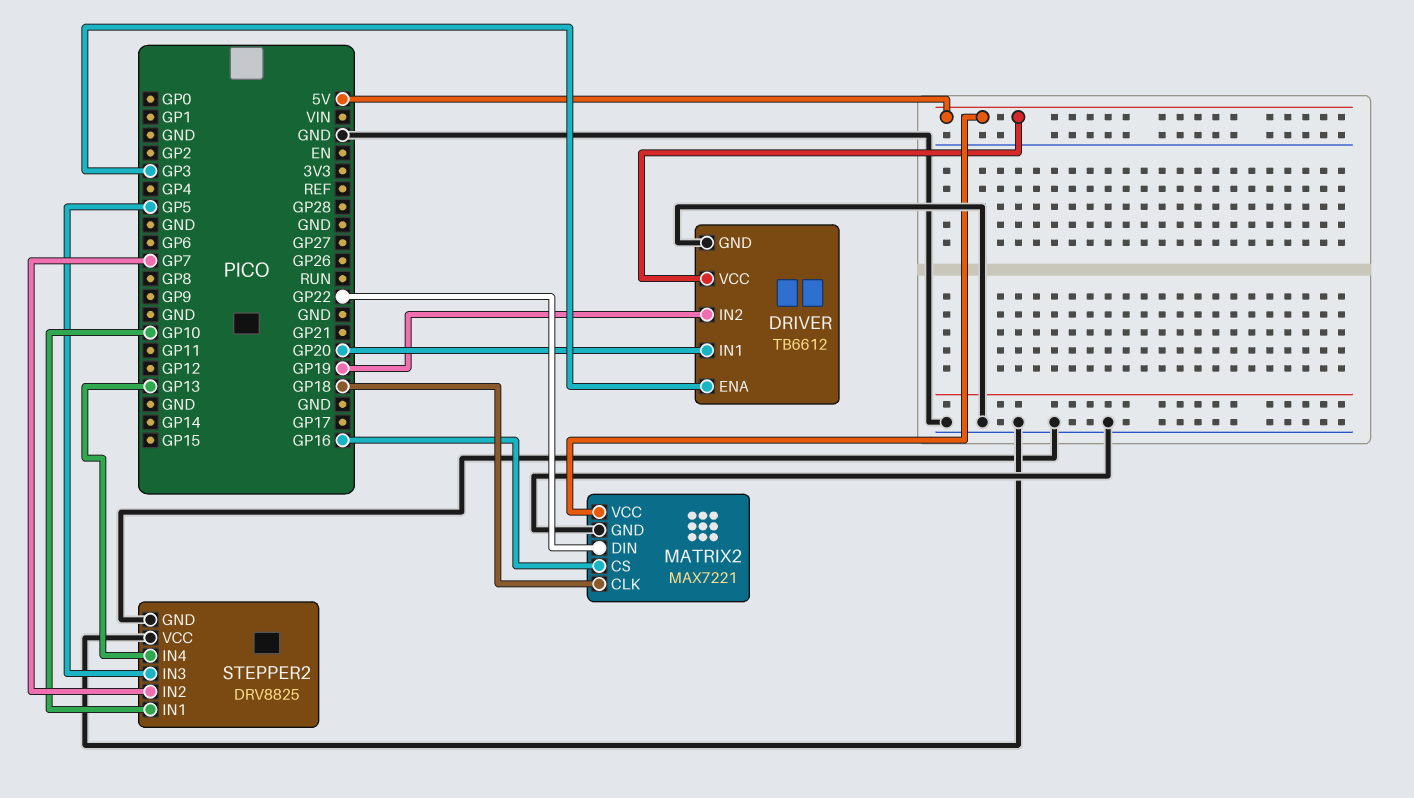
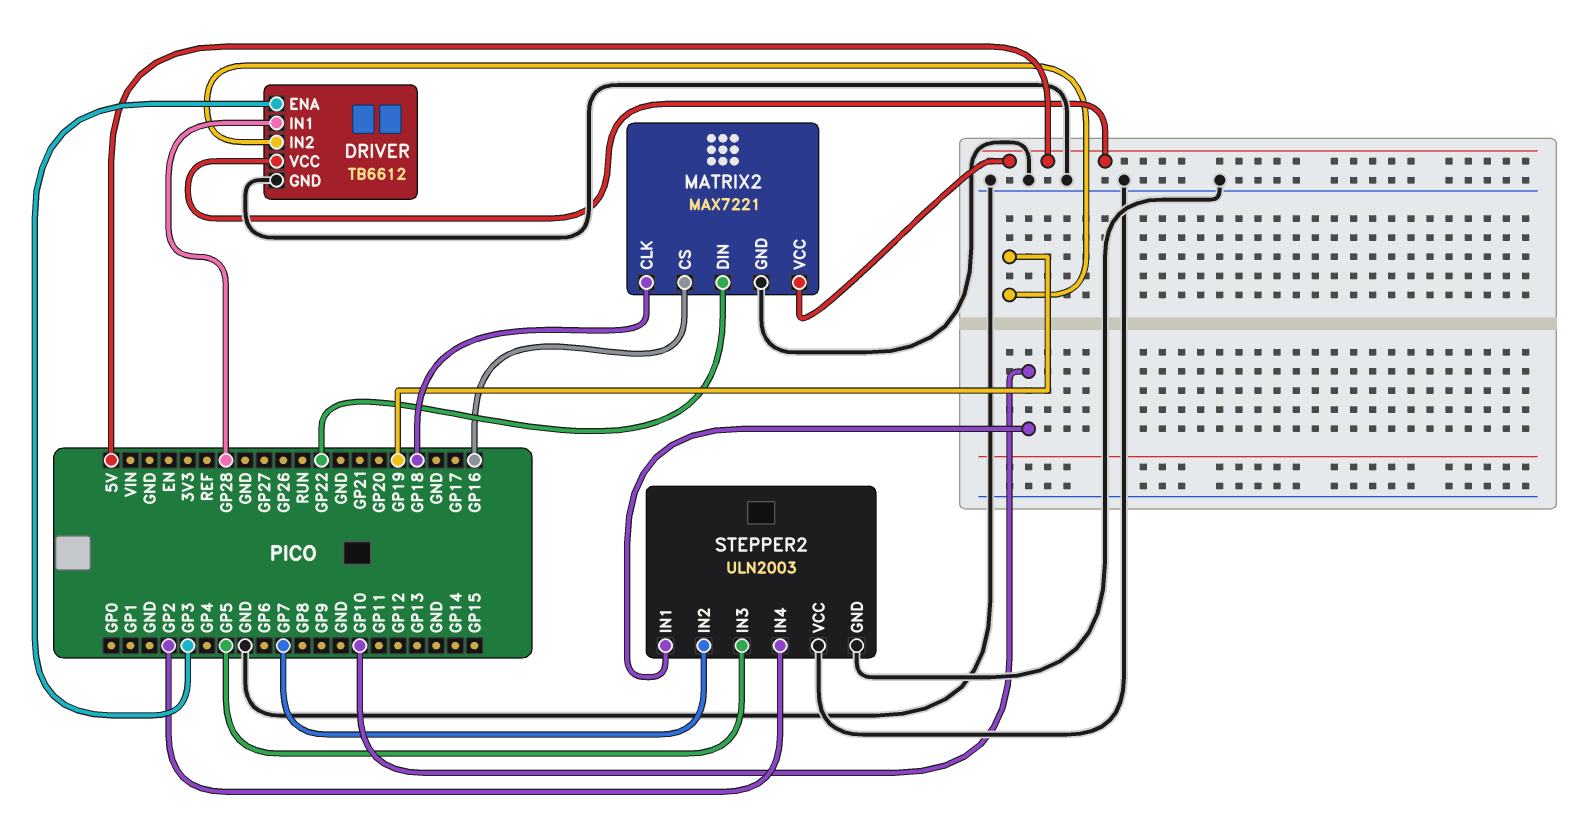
DRIVER pin IN1: GP20 -> GP28
STEPPER2: DRV8825 -> ULN2003
STEPPER2 pin IN4: GP13 -> GP2

